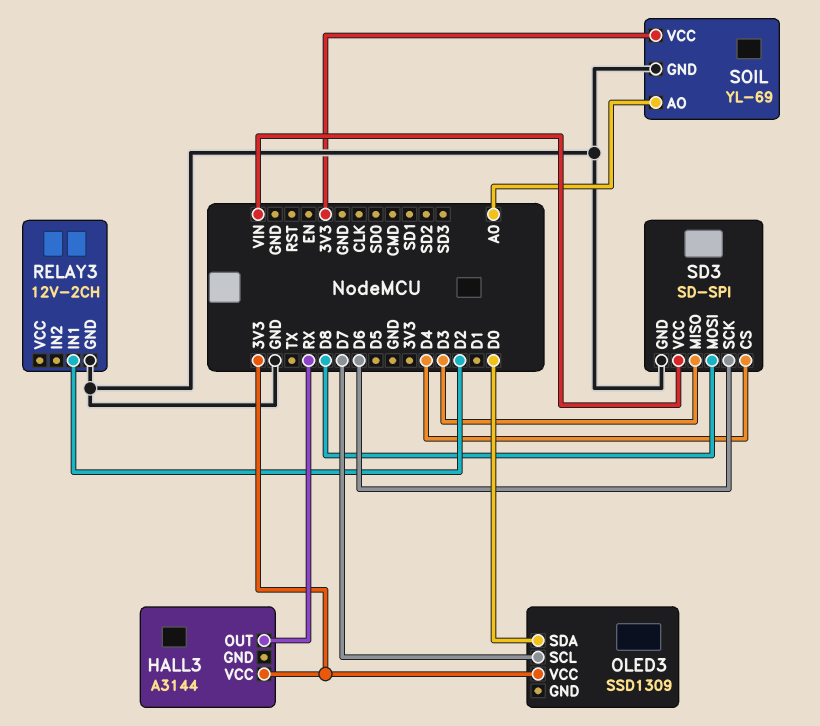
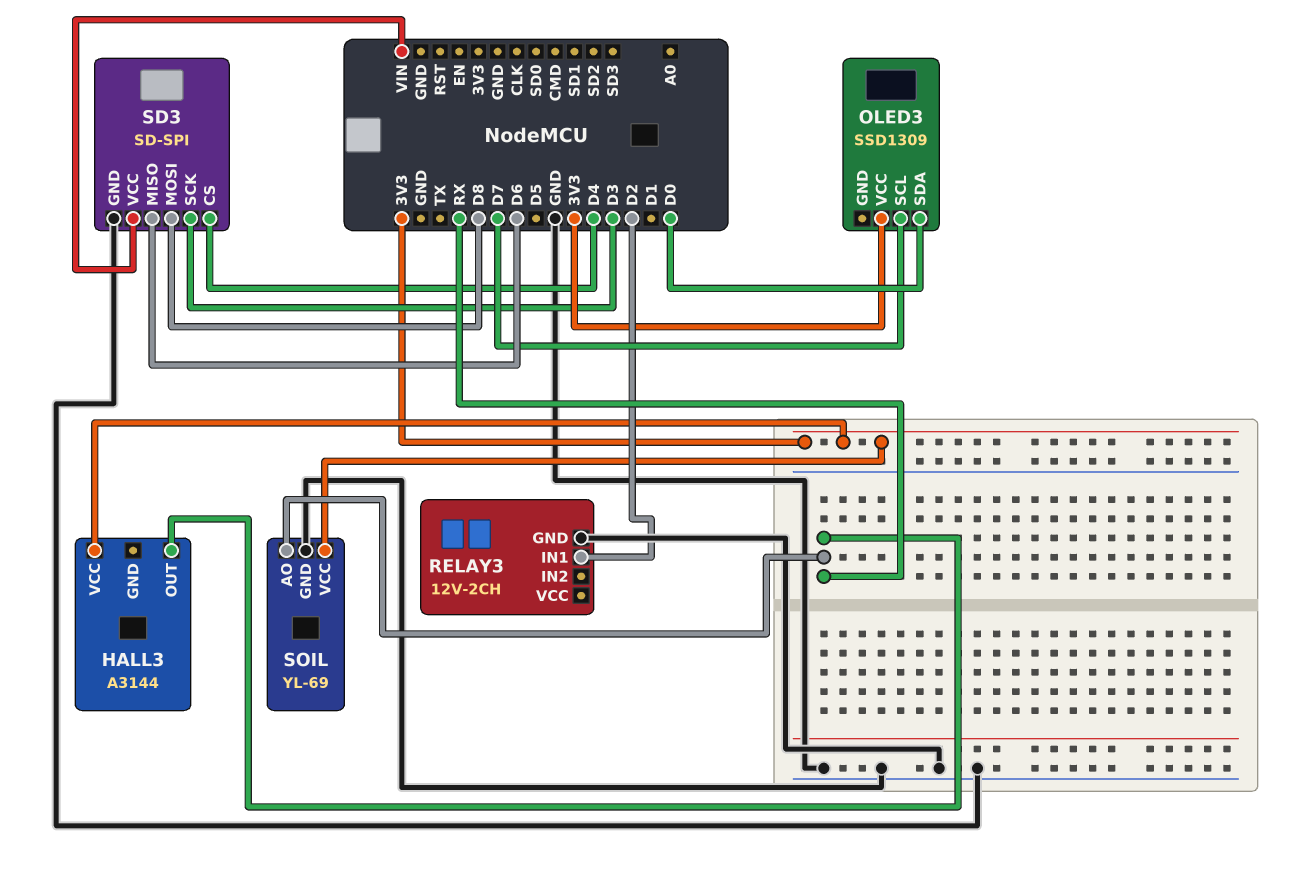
SD3 pin MISO: D3 -> D6
SD3 pin SCK: D6 -> D3
SOIL pin AO: A0 -> RX

